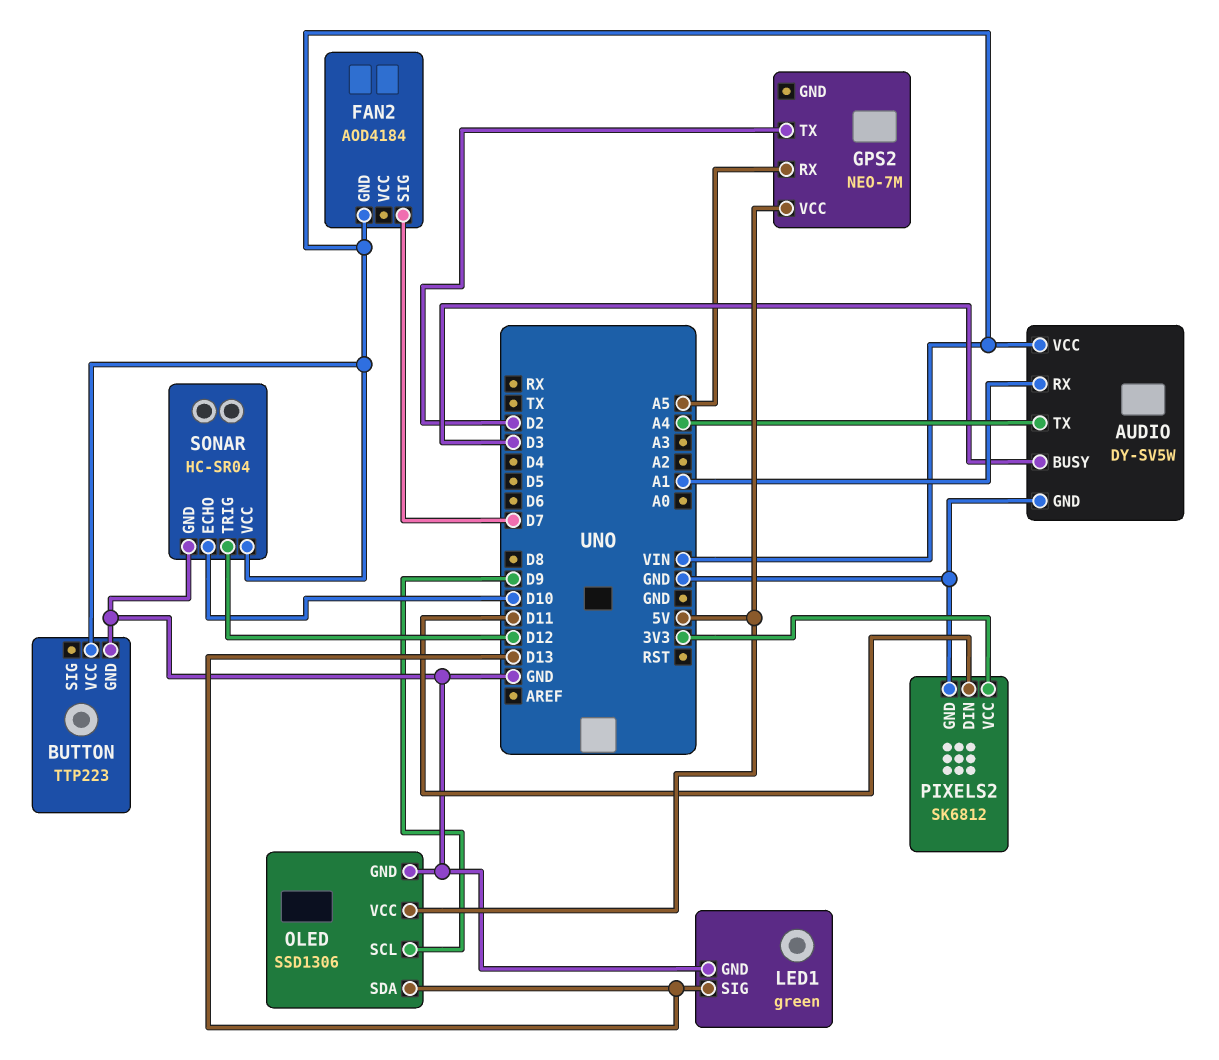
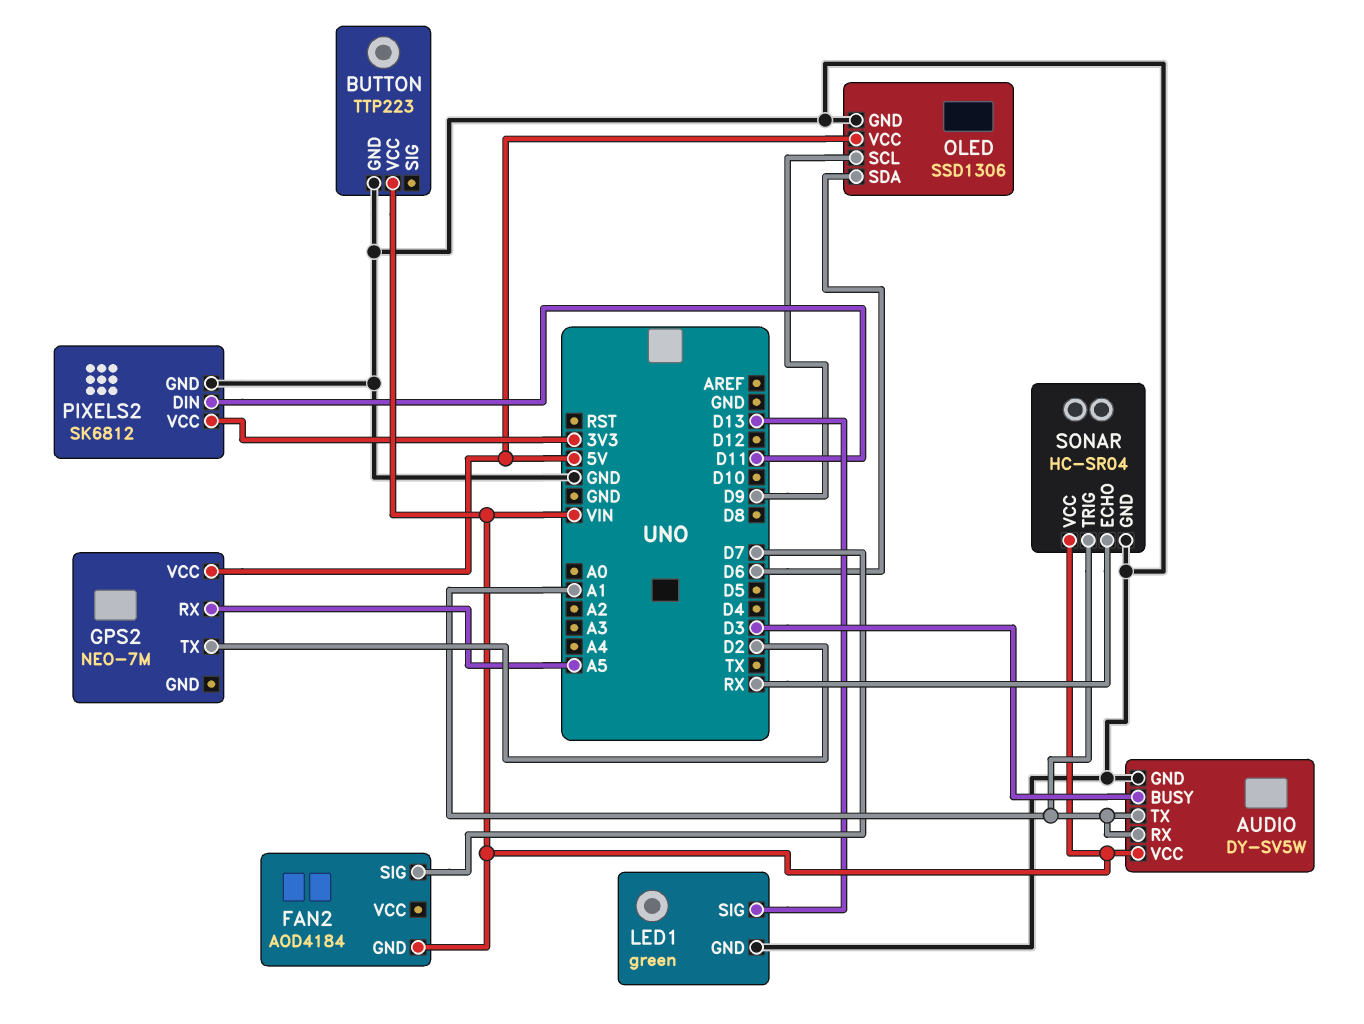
AUDIO pin TX: A4 -> A1
OLED pin SDA: D13 -> D6
SONAR pin ECHO: D10 -> RX
SONAR pin TRIG: D12 -> A1

